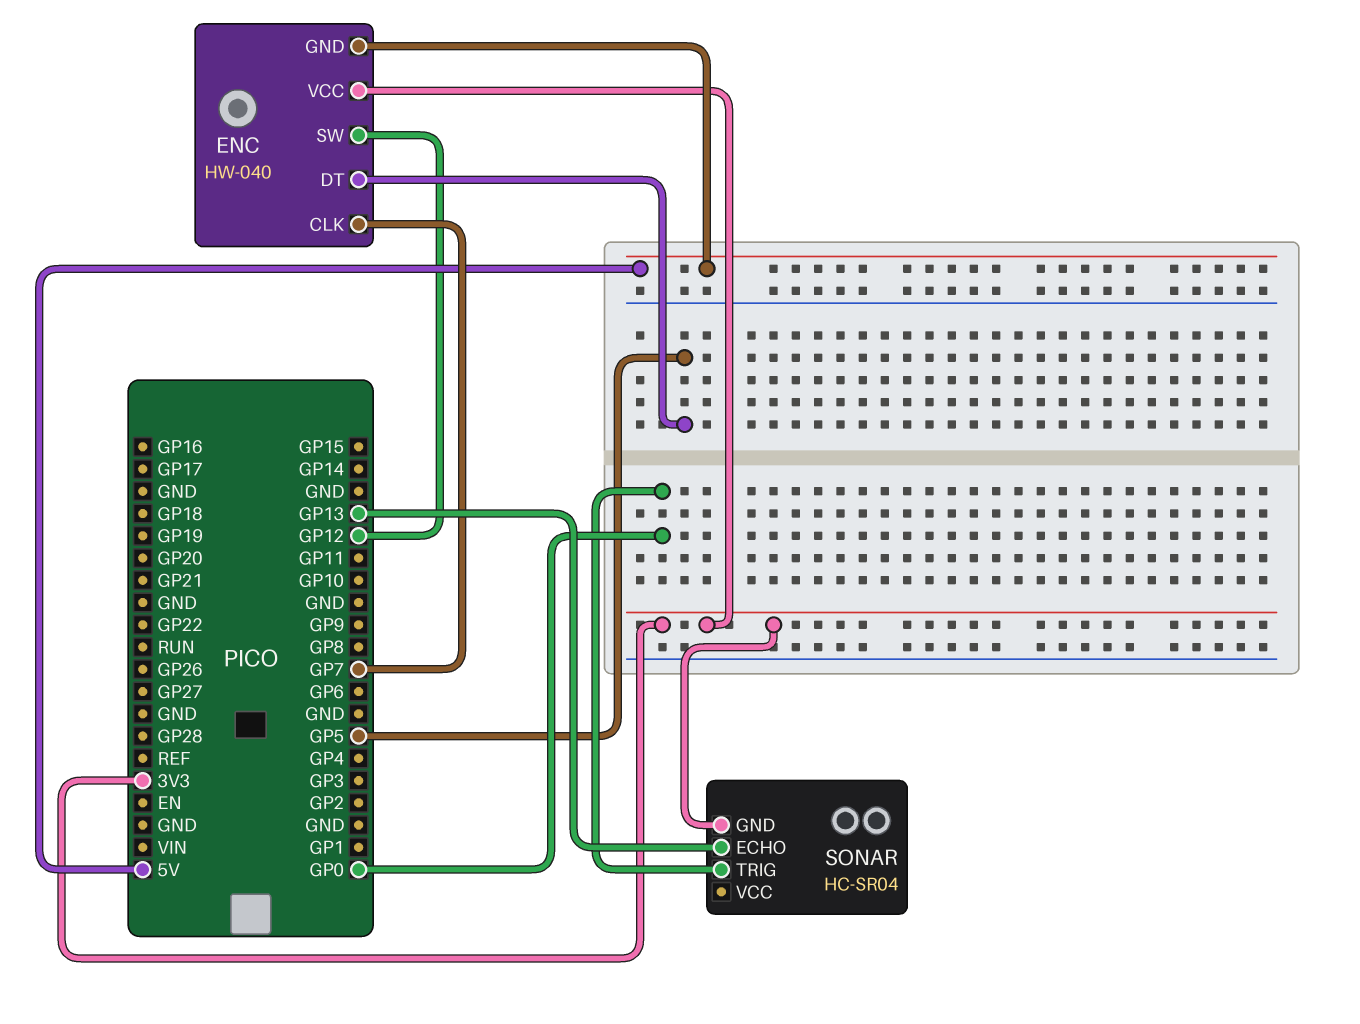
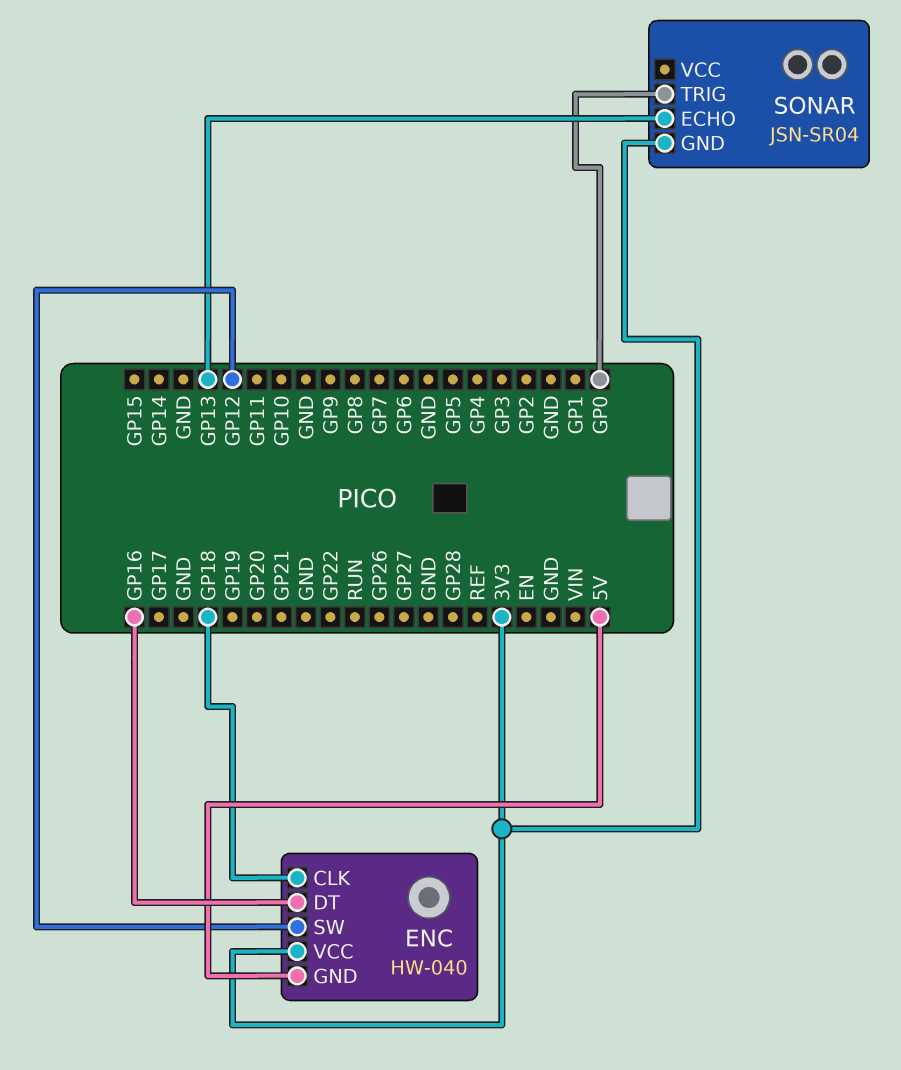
ENC pin CLK: GP7 -> GP18
ENC pin DT: GP5 -> GP16
SONAR: HC-SR04 -> JSN-SR04

